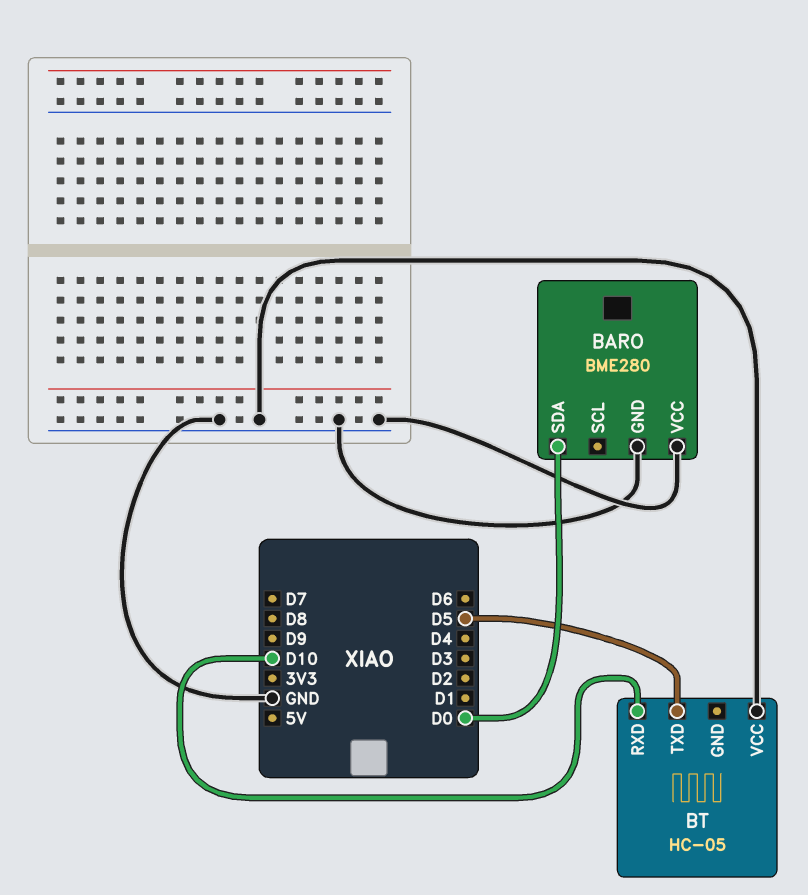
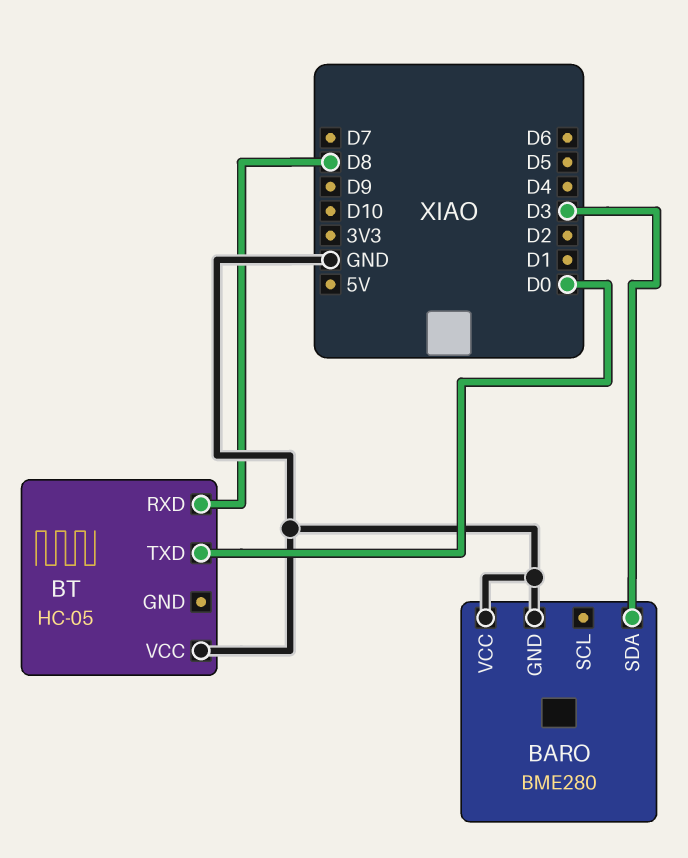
BARO pin SDA: D0 -> D3
BT pin RXD: D10 -> D8
BT pin TXD: D5 -> D0

